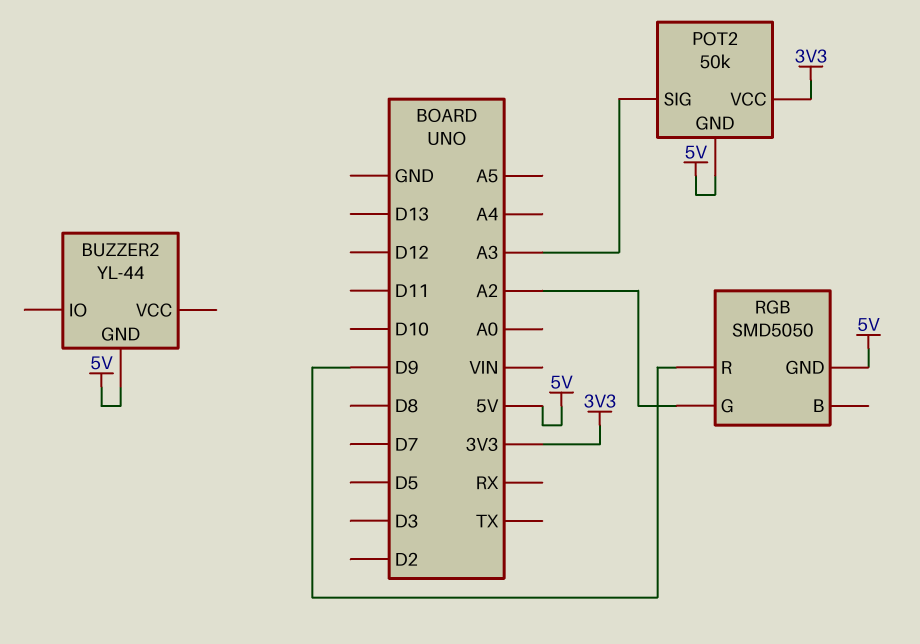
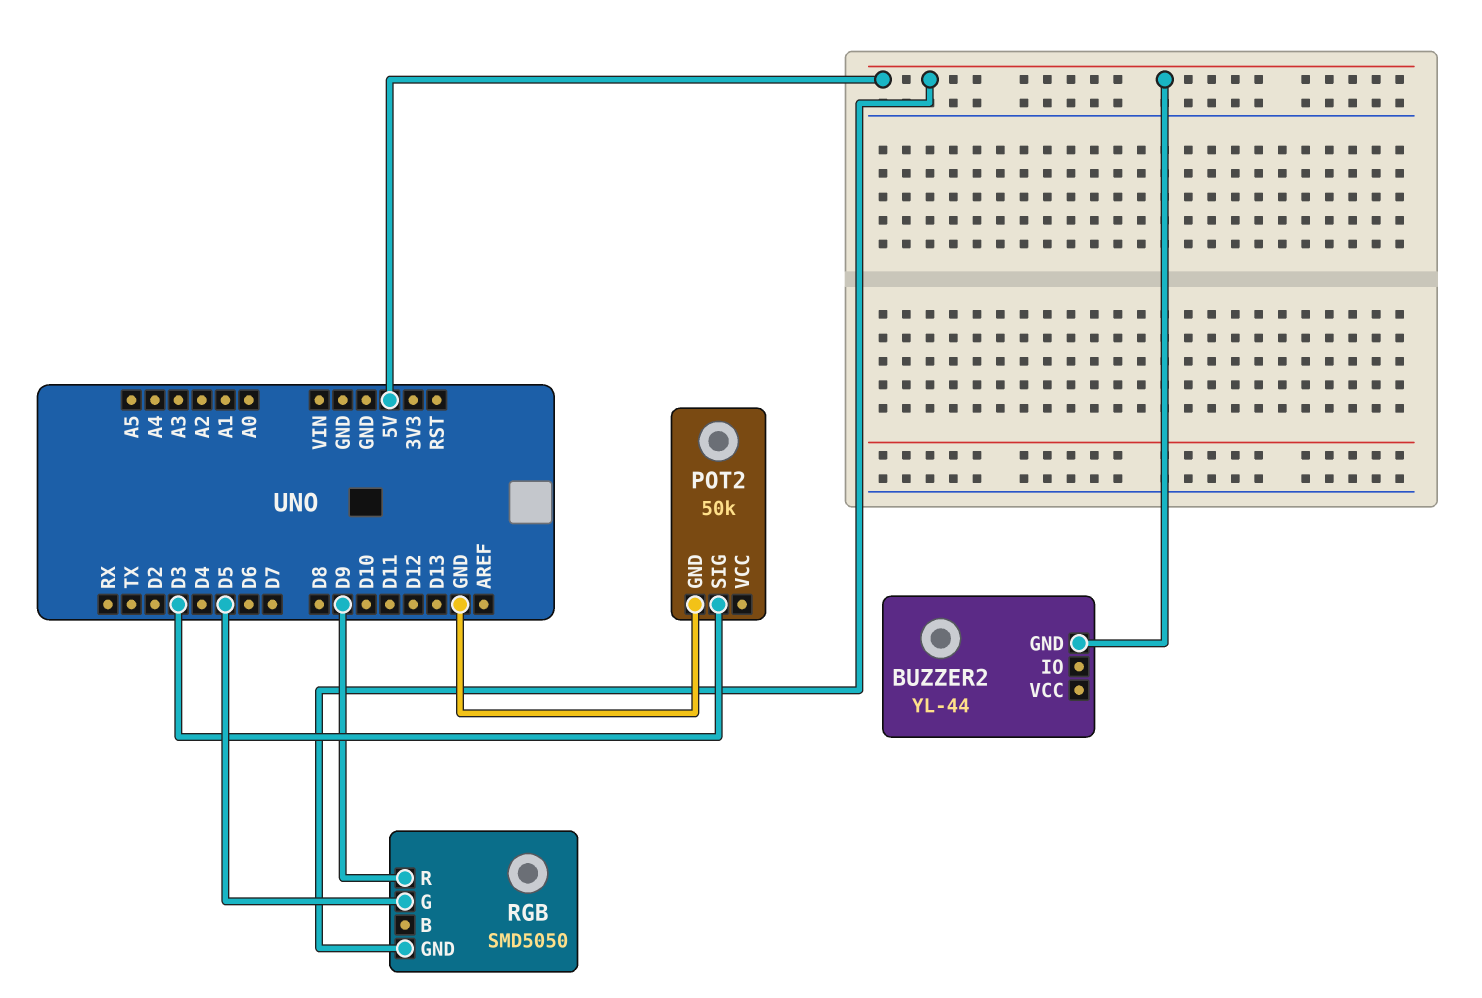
POT2 pin GND: 5V -> GND
POT2 pin SIG: A3 -> D3
POT2 pin VCC: 3V3 -> none
RGB pin G: A2 -> D5

